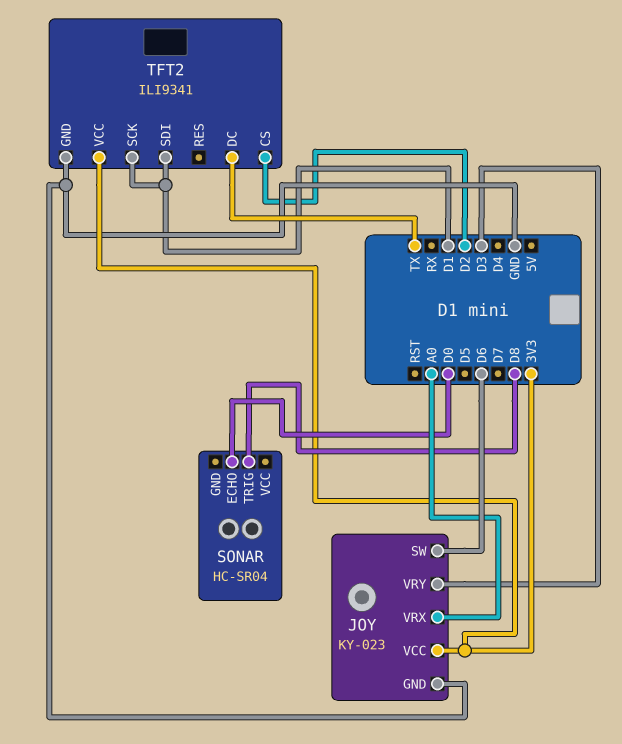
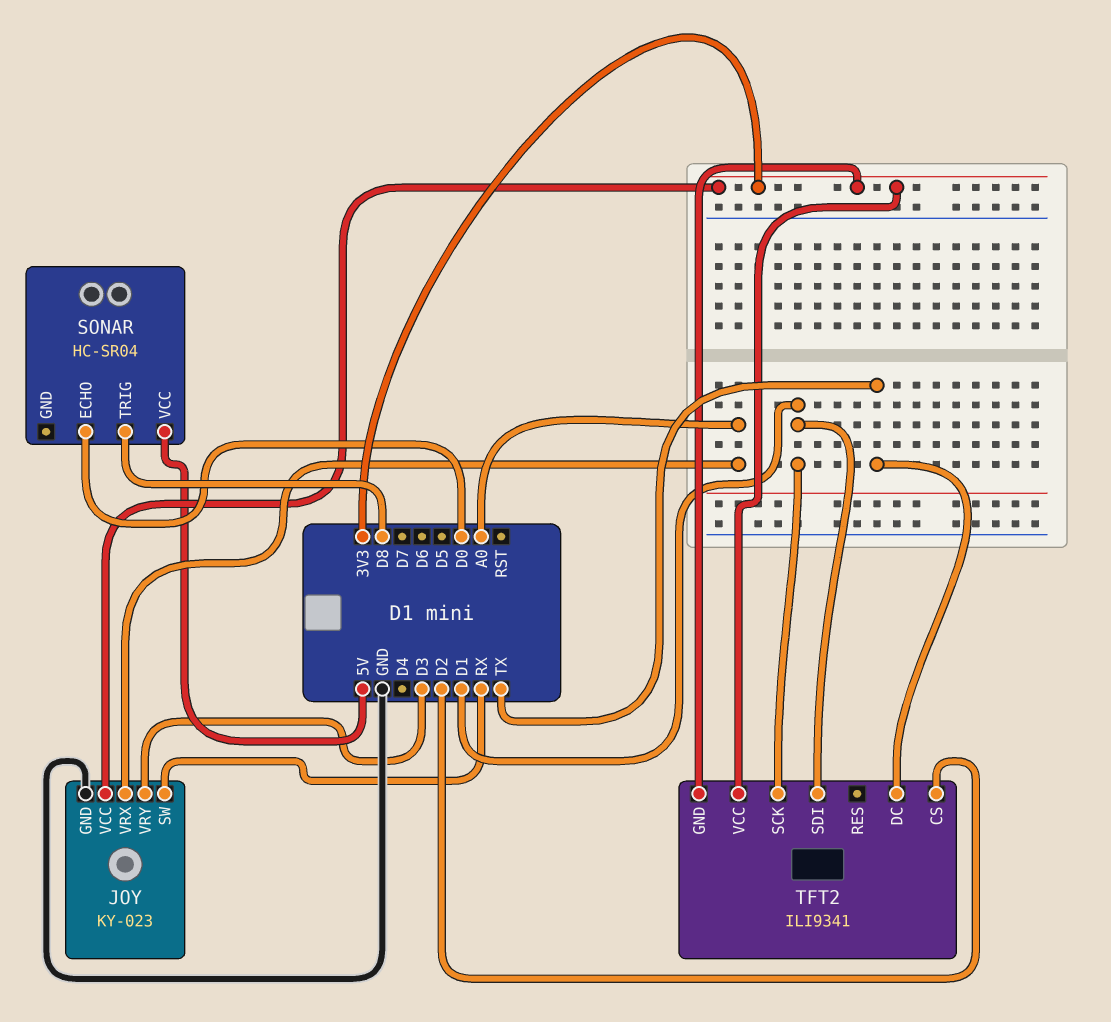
JOY pin SW: D6 -> RX
SONAR pin VCC: none -> 5V
TFT2 pin GND: GND -> 3V3

